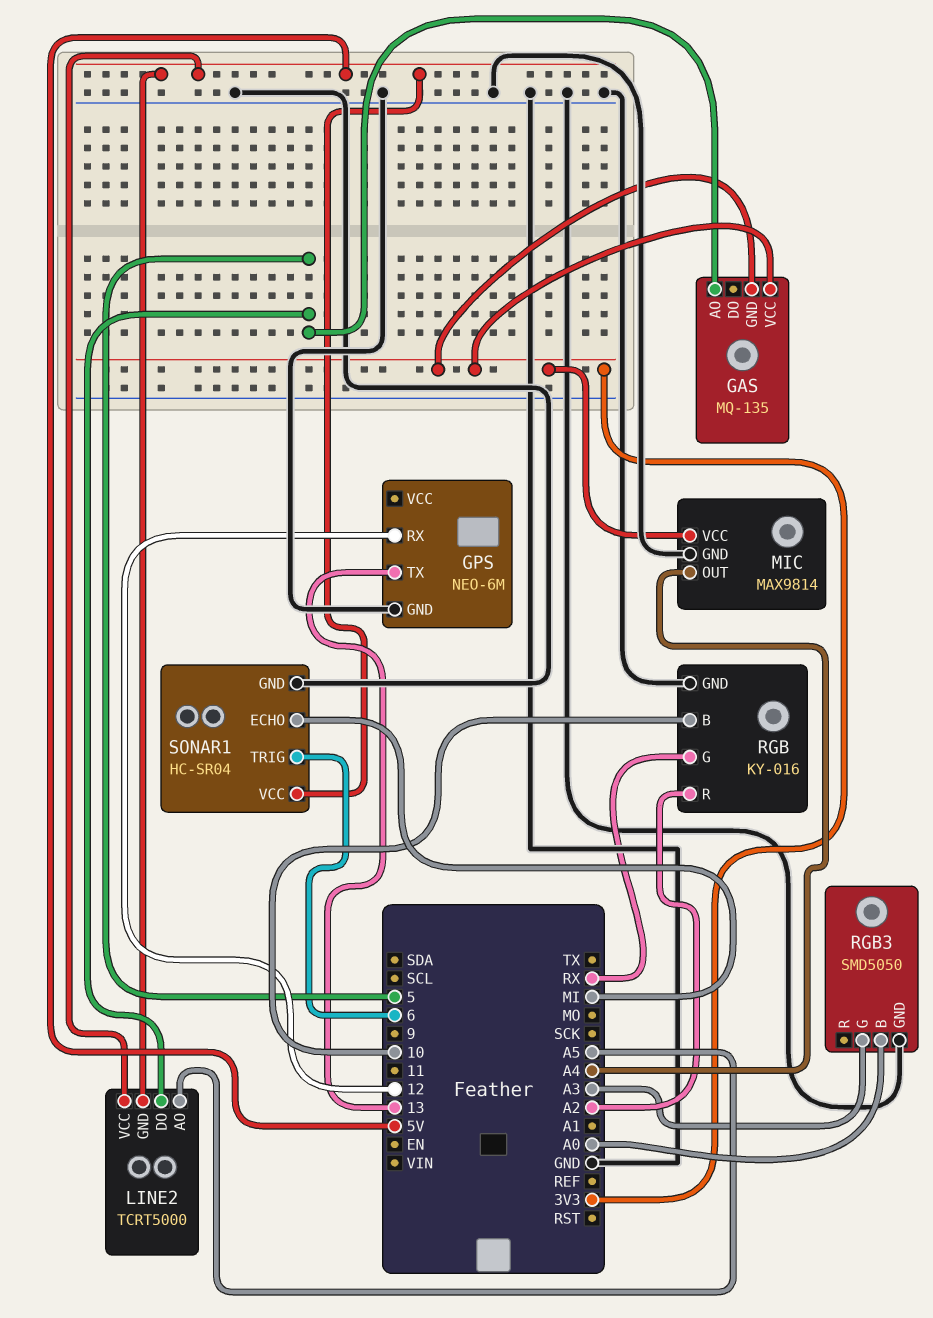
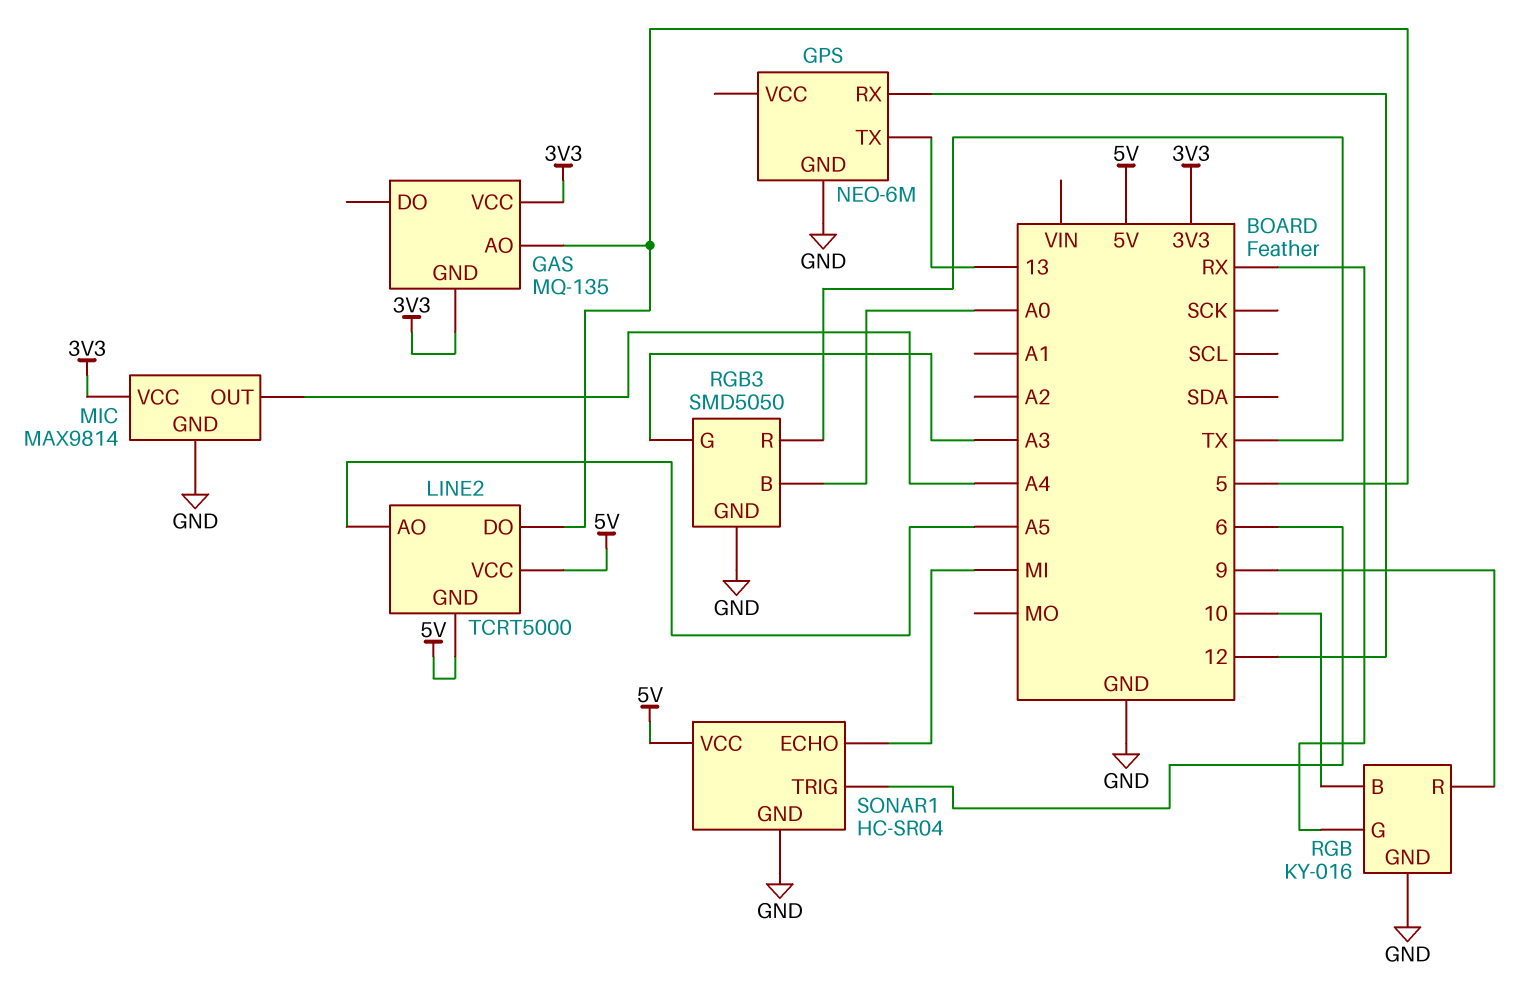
RGB pin R: A2 -> 9
RGB3 pin R: none -> TX

